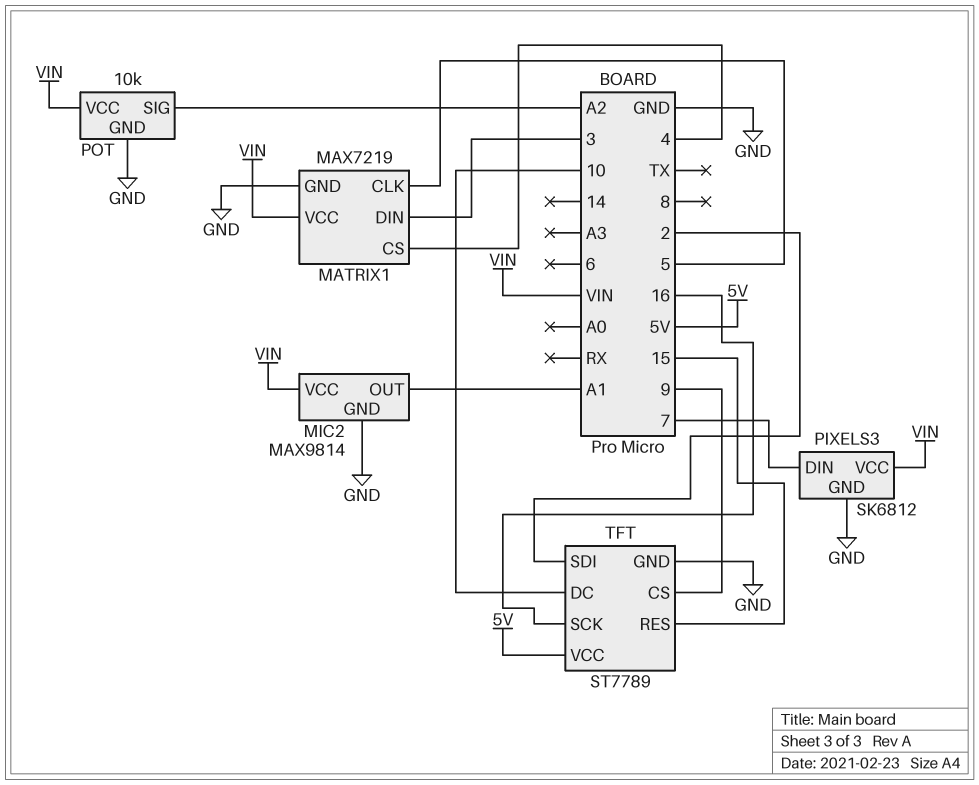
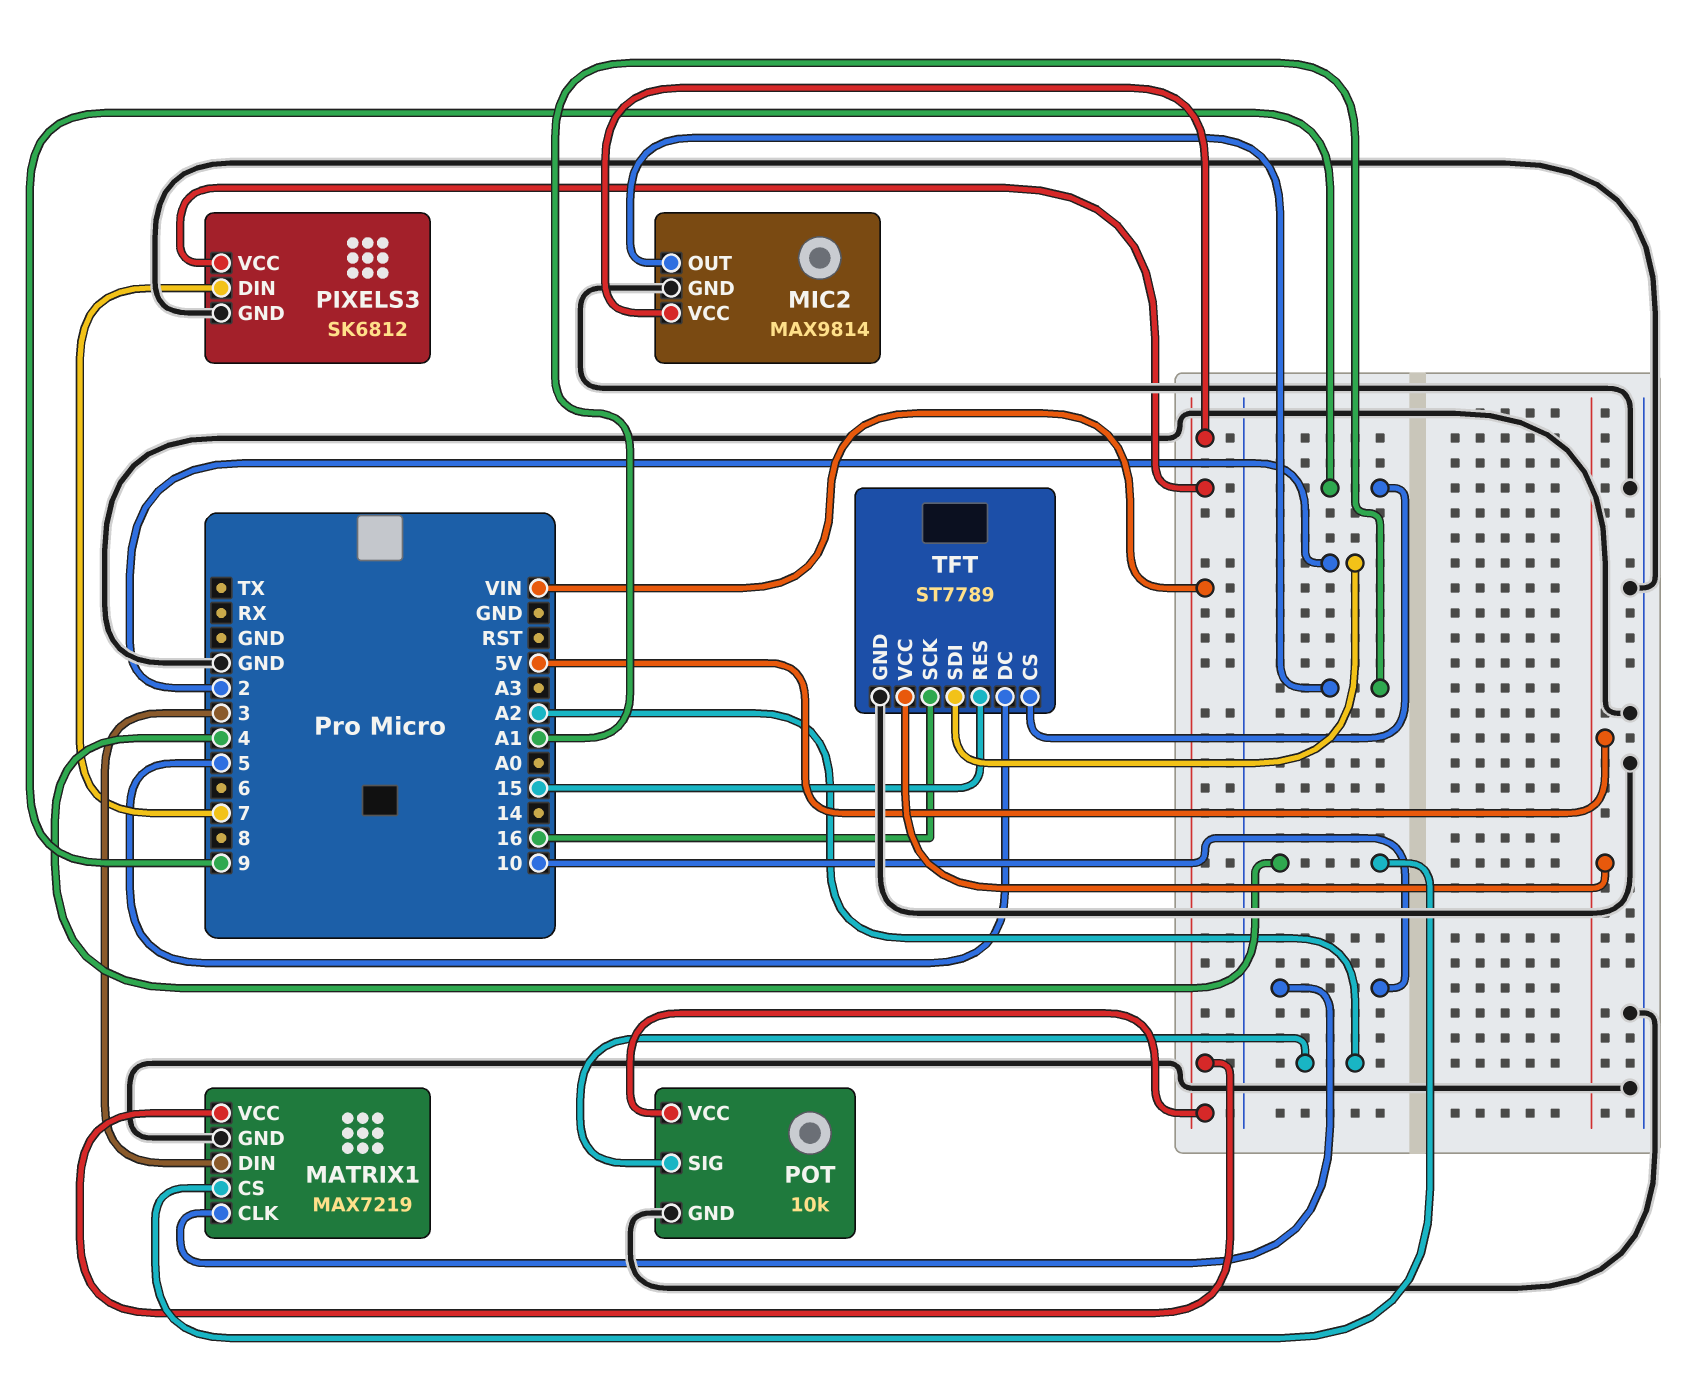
MATRIX1 pin CLK: 5 -> 10
TFT pin DC: 10 -> 5

